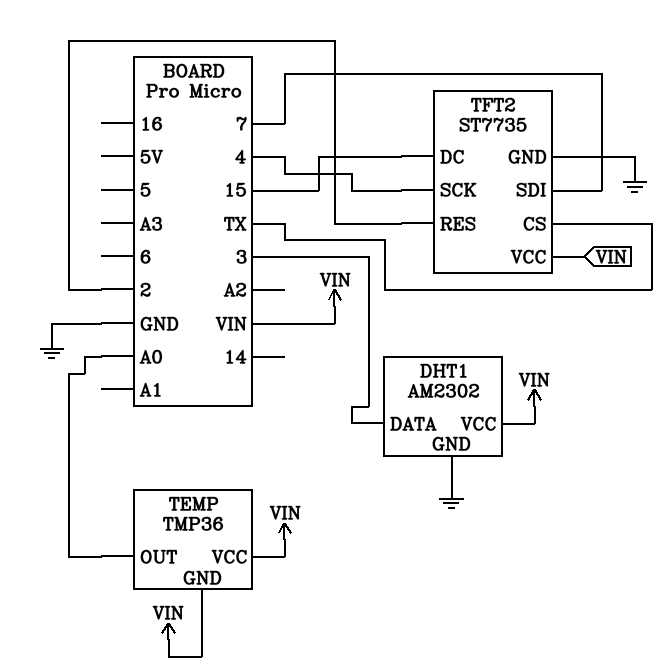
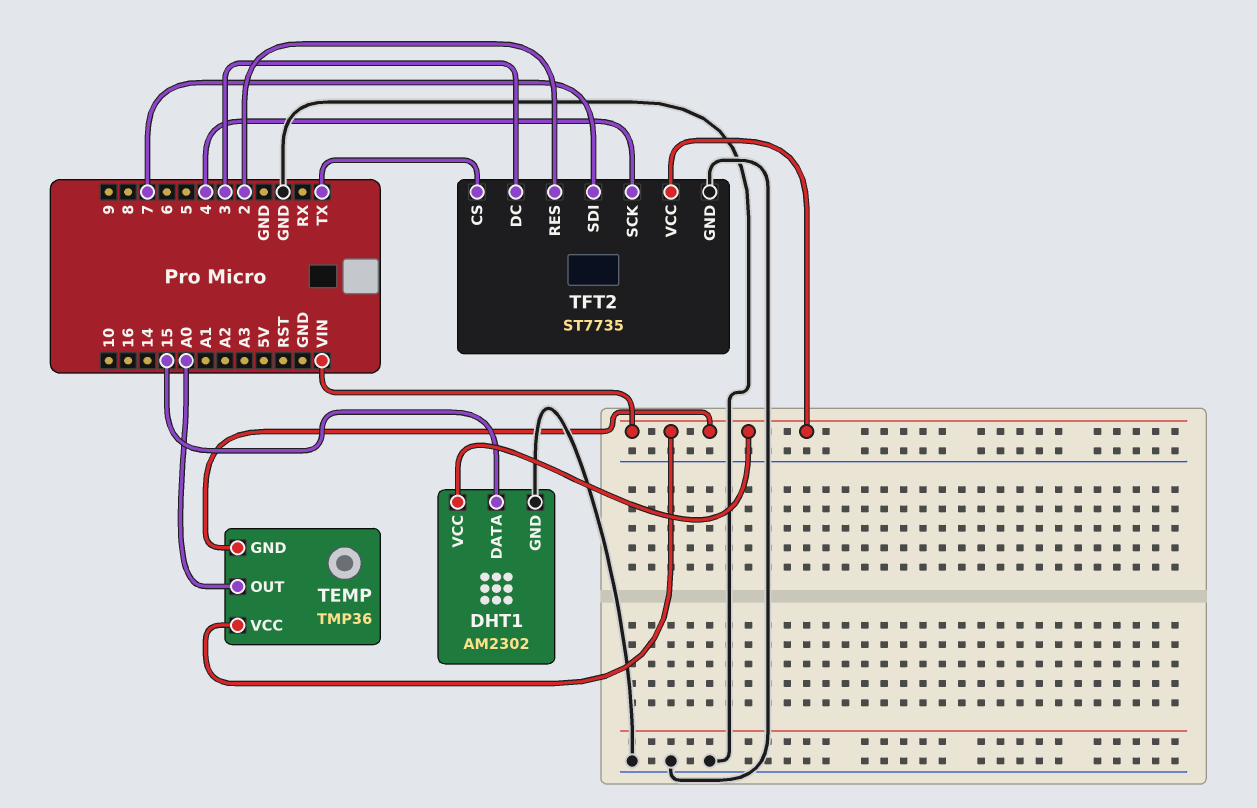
DHT1 pin DATA: 3 -> 15
TFT2 pin DC: 15 -> 3

